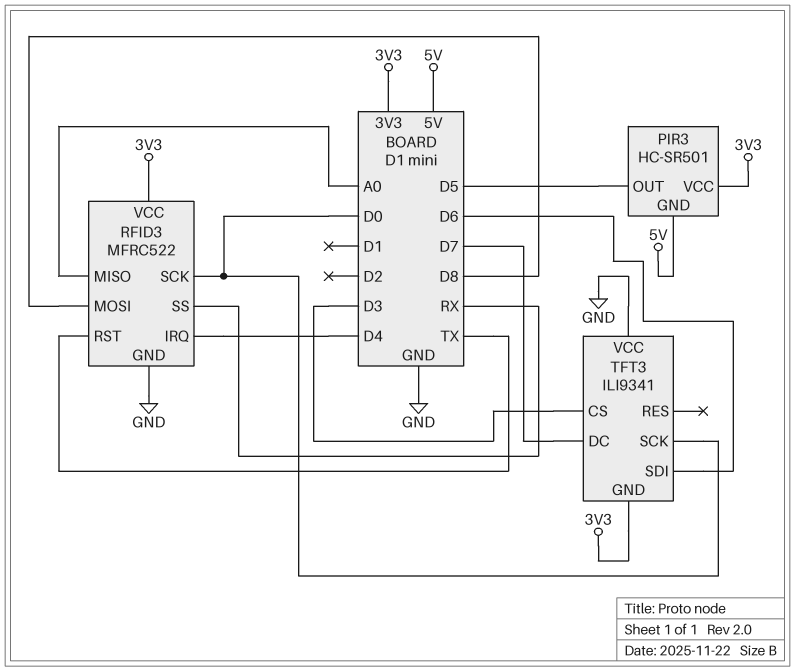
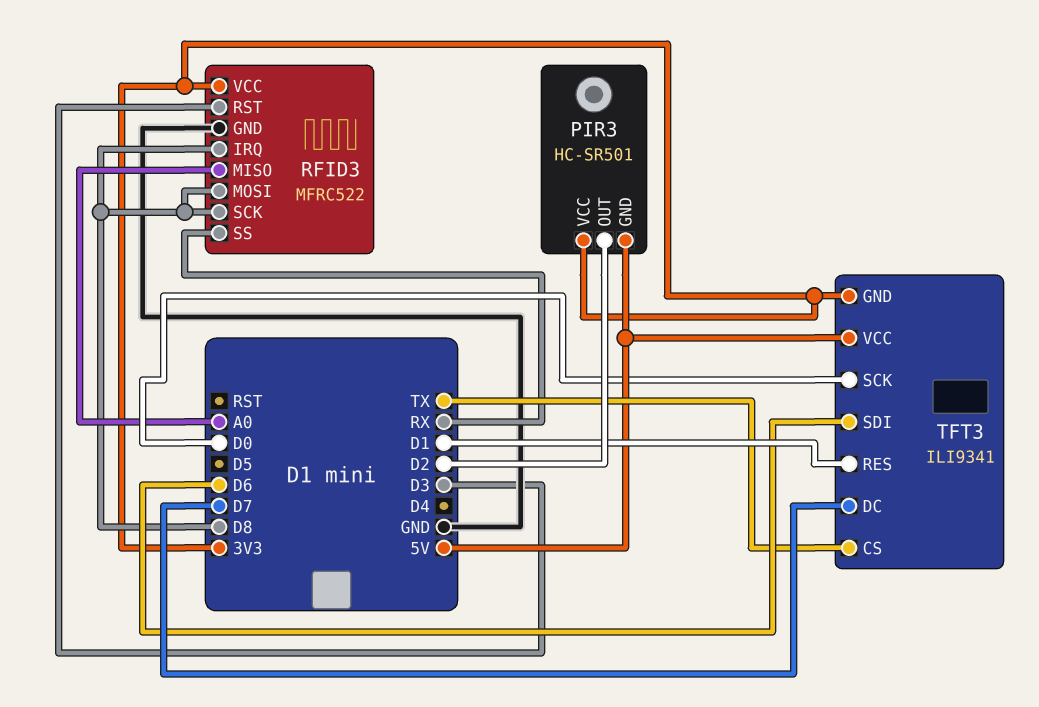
PIR3 pin OUT: D5 -> D2
RFID3 pin IRQ: D4 -> D8
RFID3 pin RST: TX -> D3
RFID3 pin SCK: D0 -> D8
TFT3 pin CS: D3 -> TX
TFT3 pin RES: none -> D1
TFT3 pin VCC: GND -> 5V

